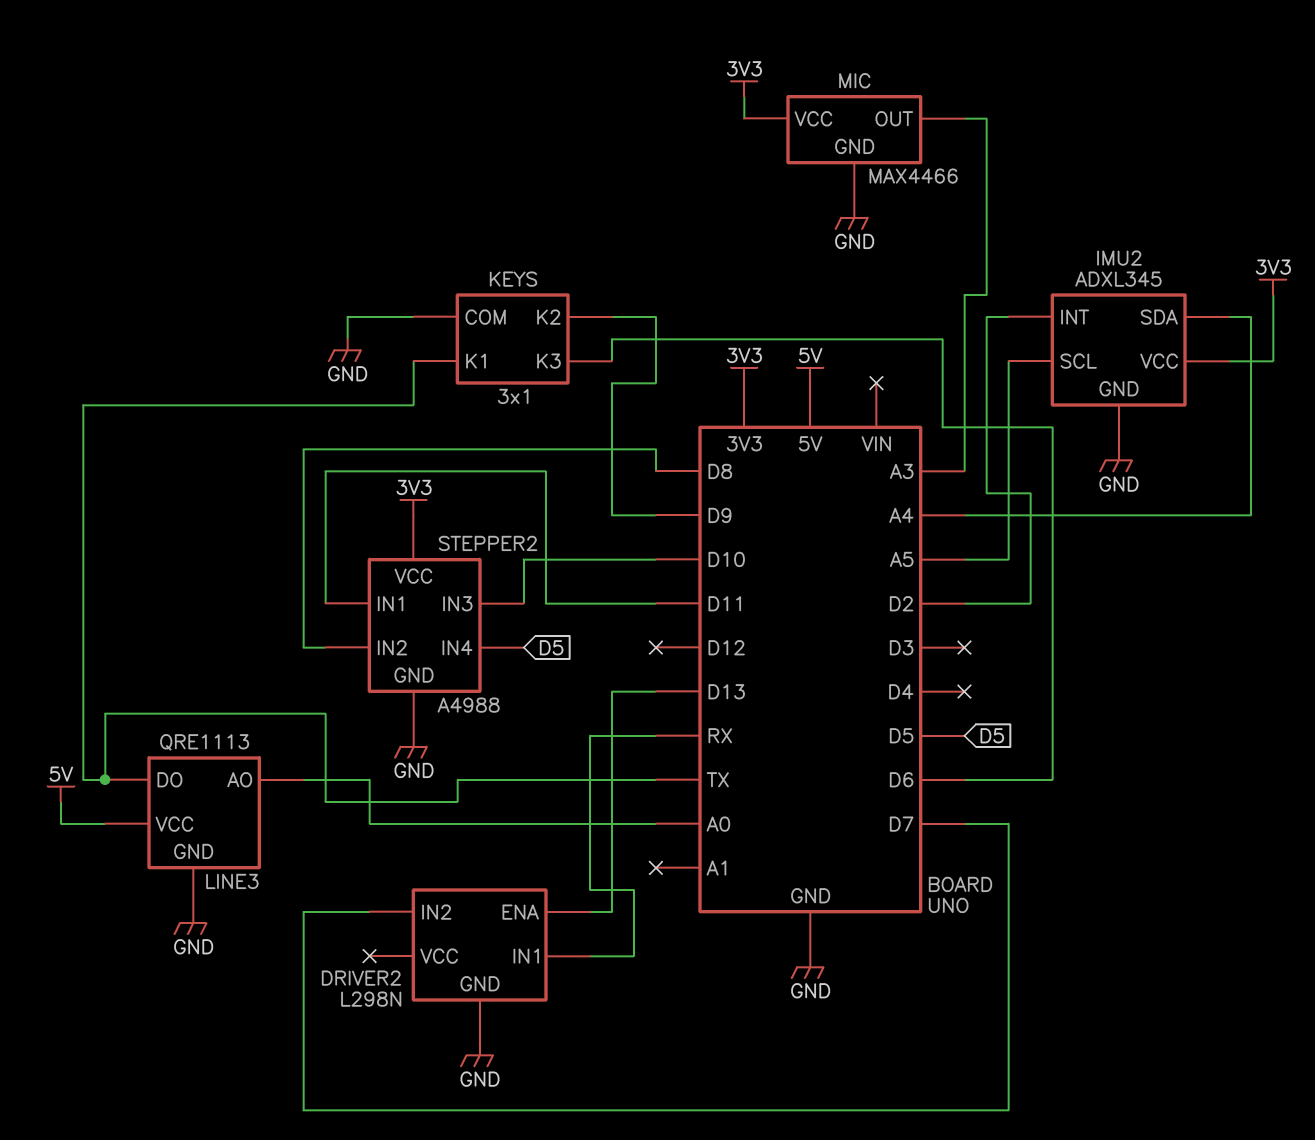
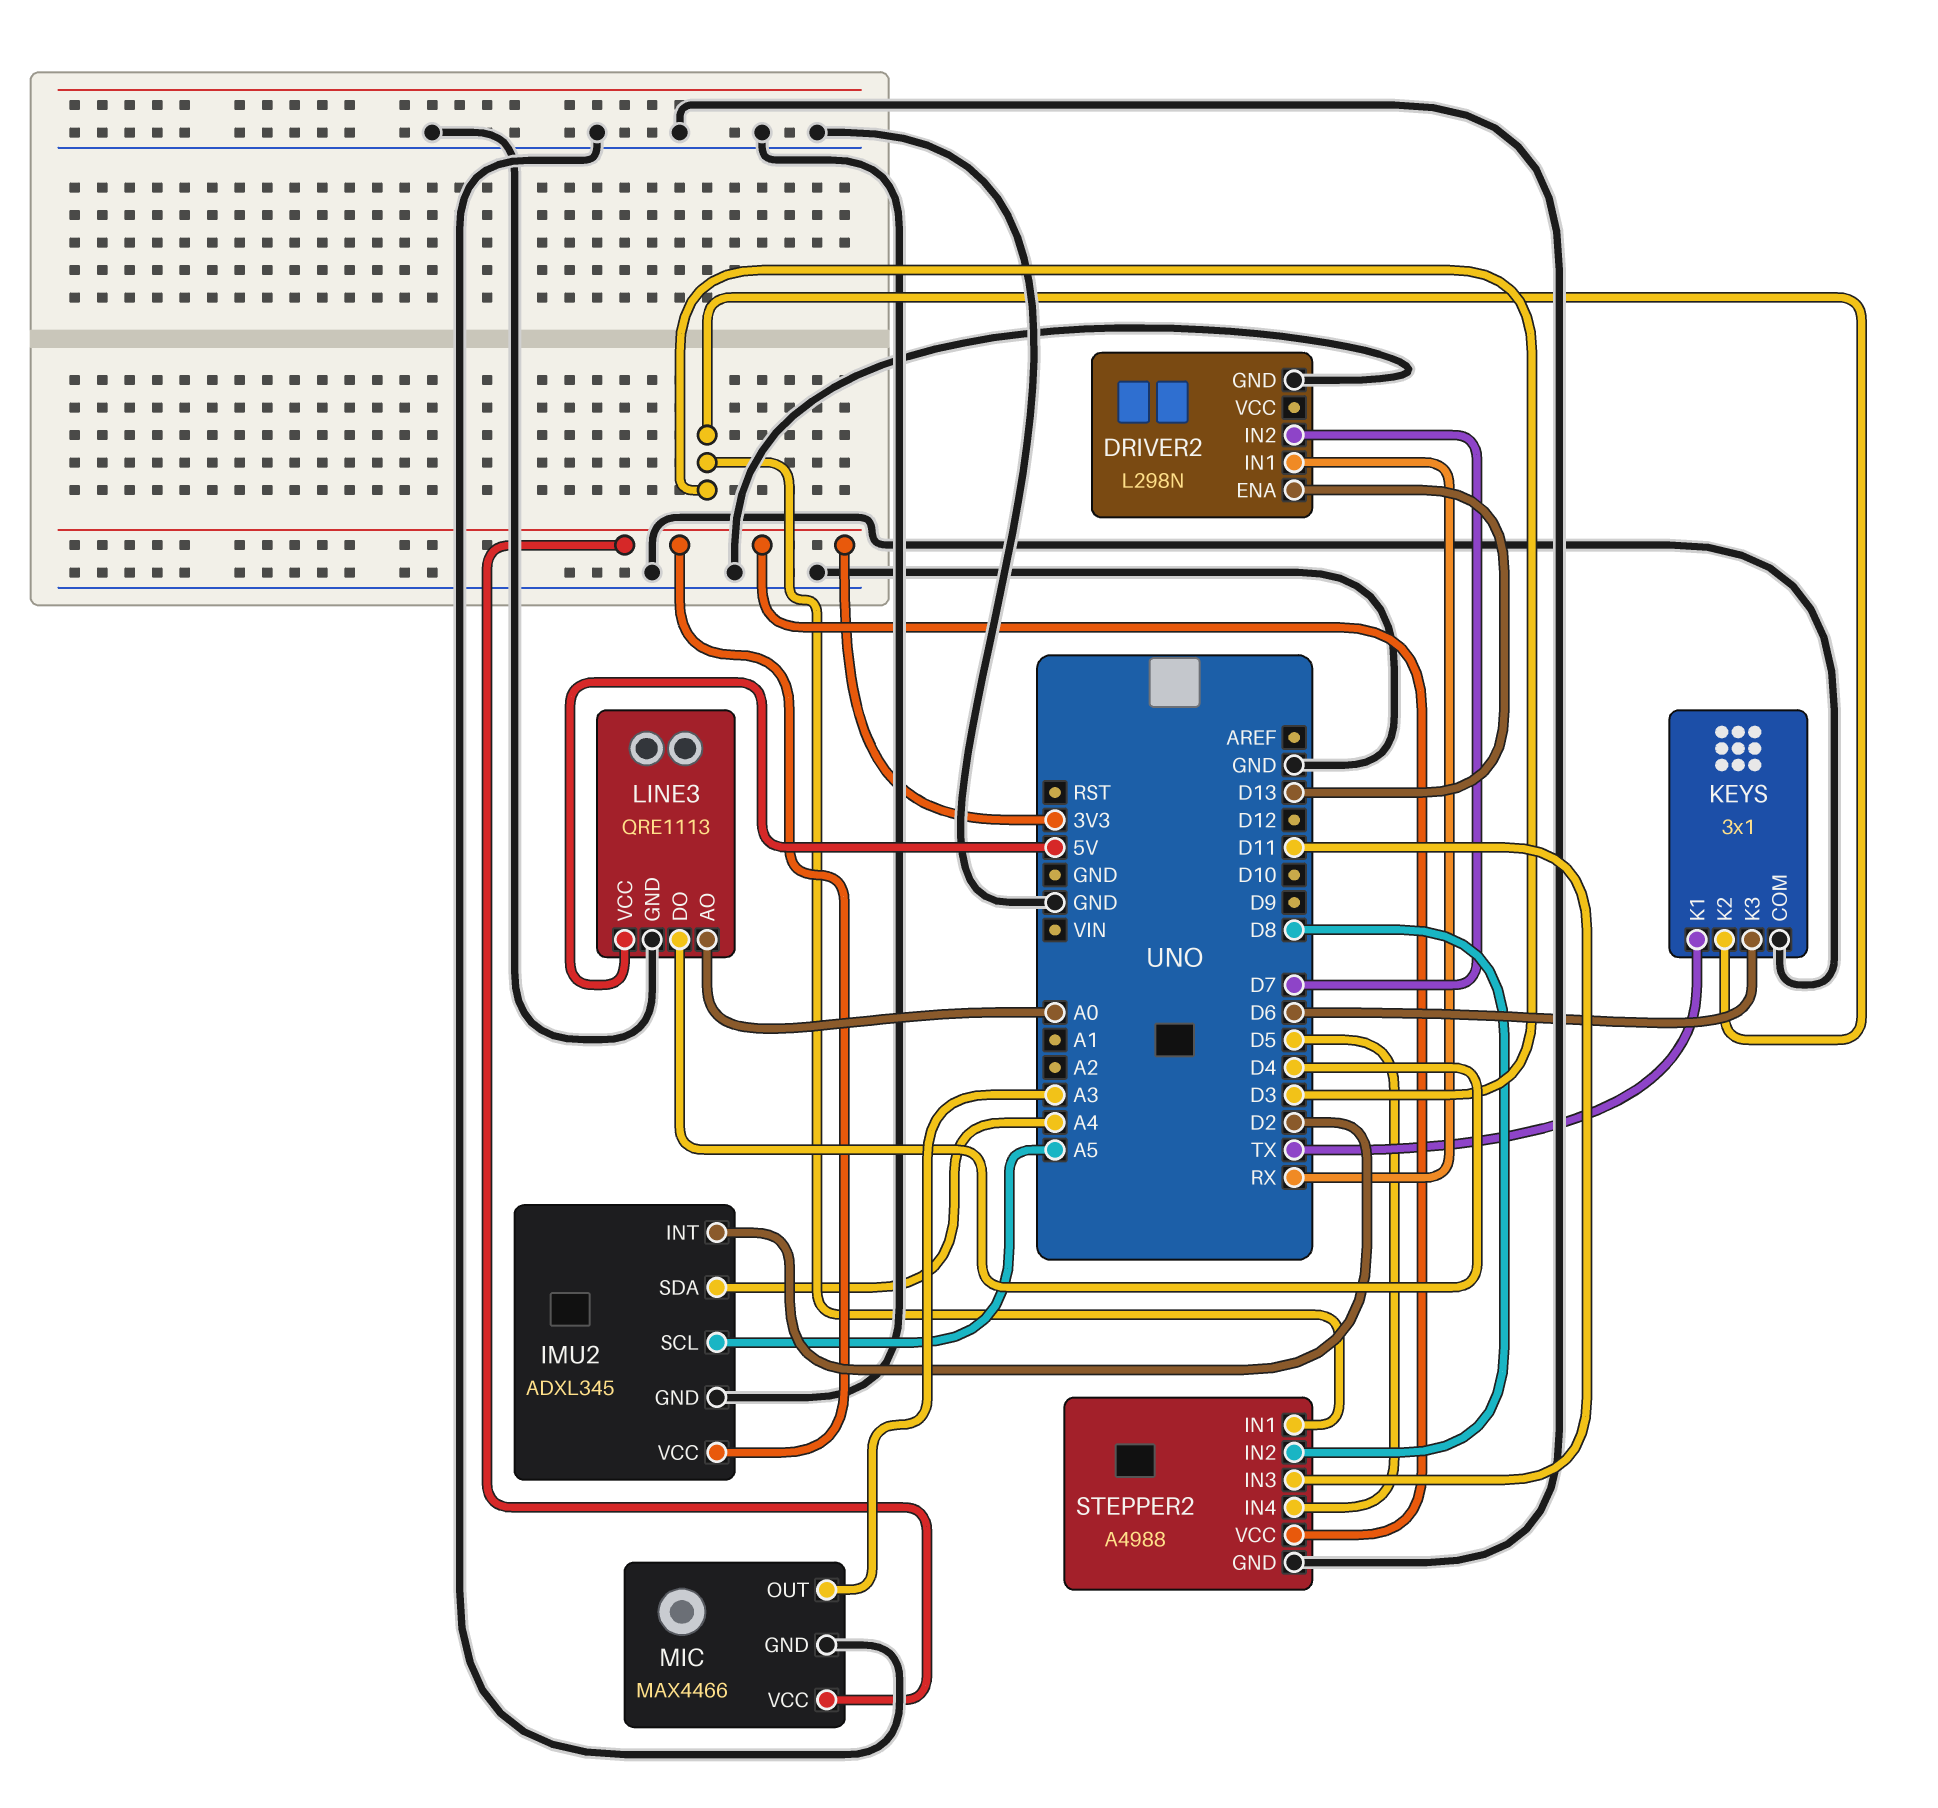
KEYS pin K2: D9 -> D3
LINE3 pin DO: TX -> D4
STEPPER2 pin IN1: D11 -> D3
STEPPER2 pin IN3: D10 -> D11

